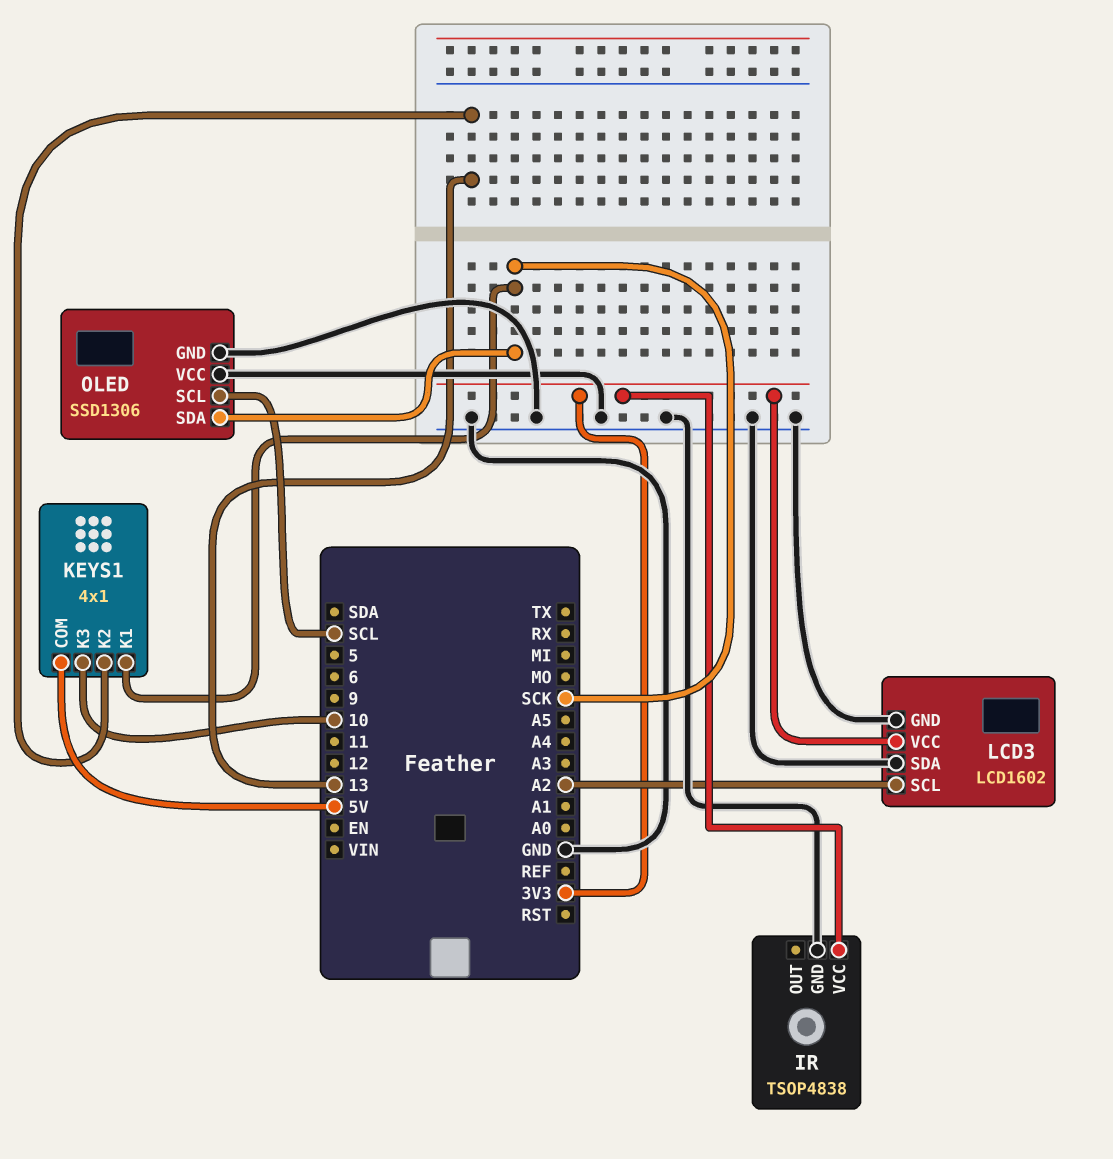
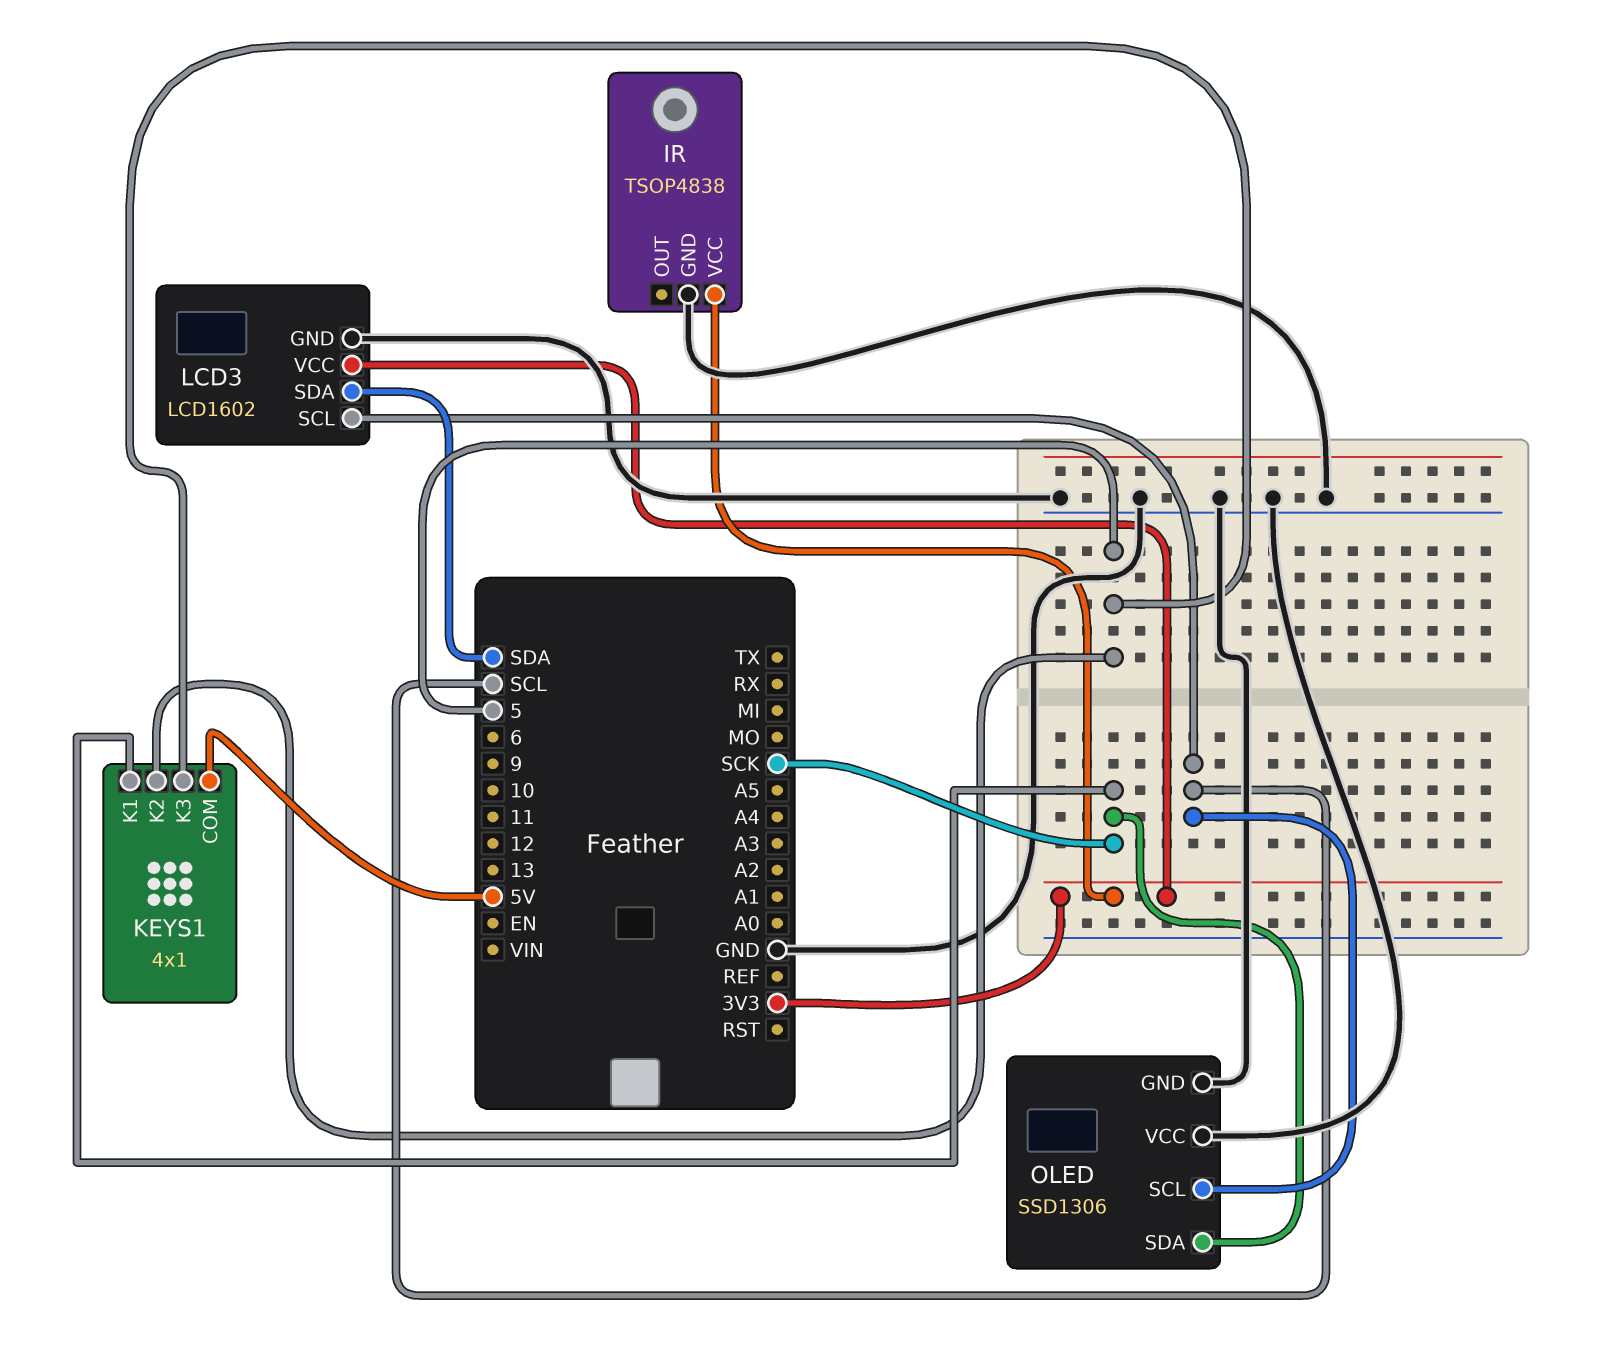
KEYS1 pin K2: 13 -> 5
KEYS1 pin K3: 10 -> 5
LCD3 pin SCL: A2 -> SCL
LCD3 pin SDA: GND -> SDA

